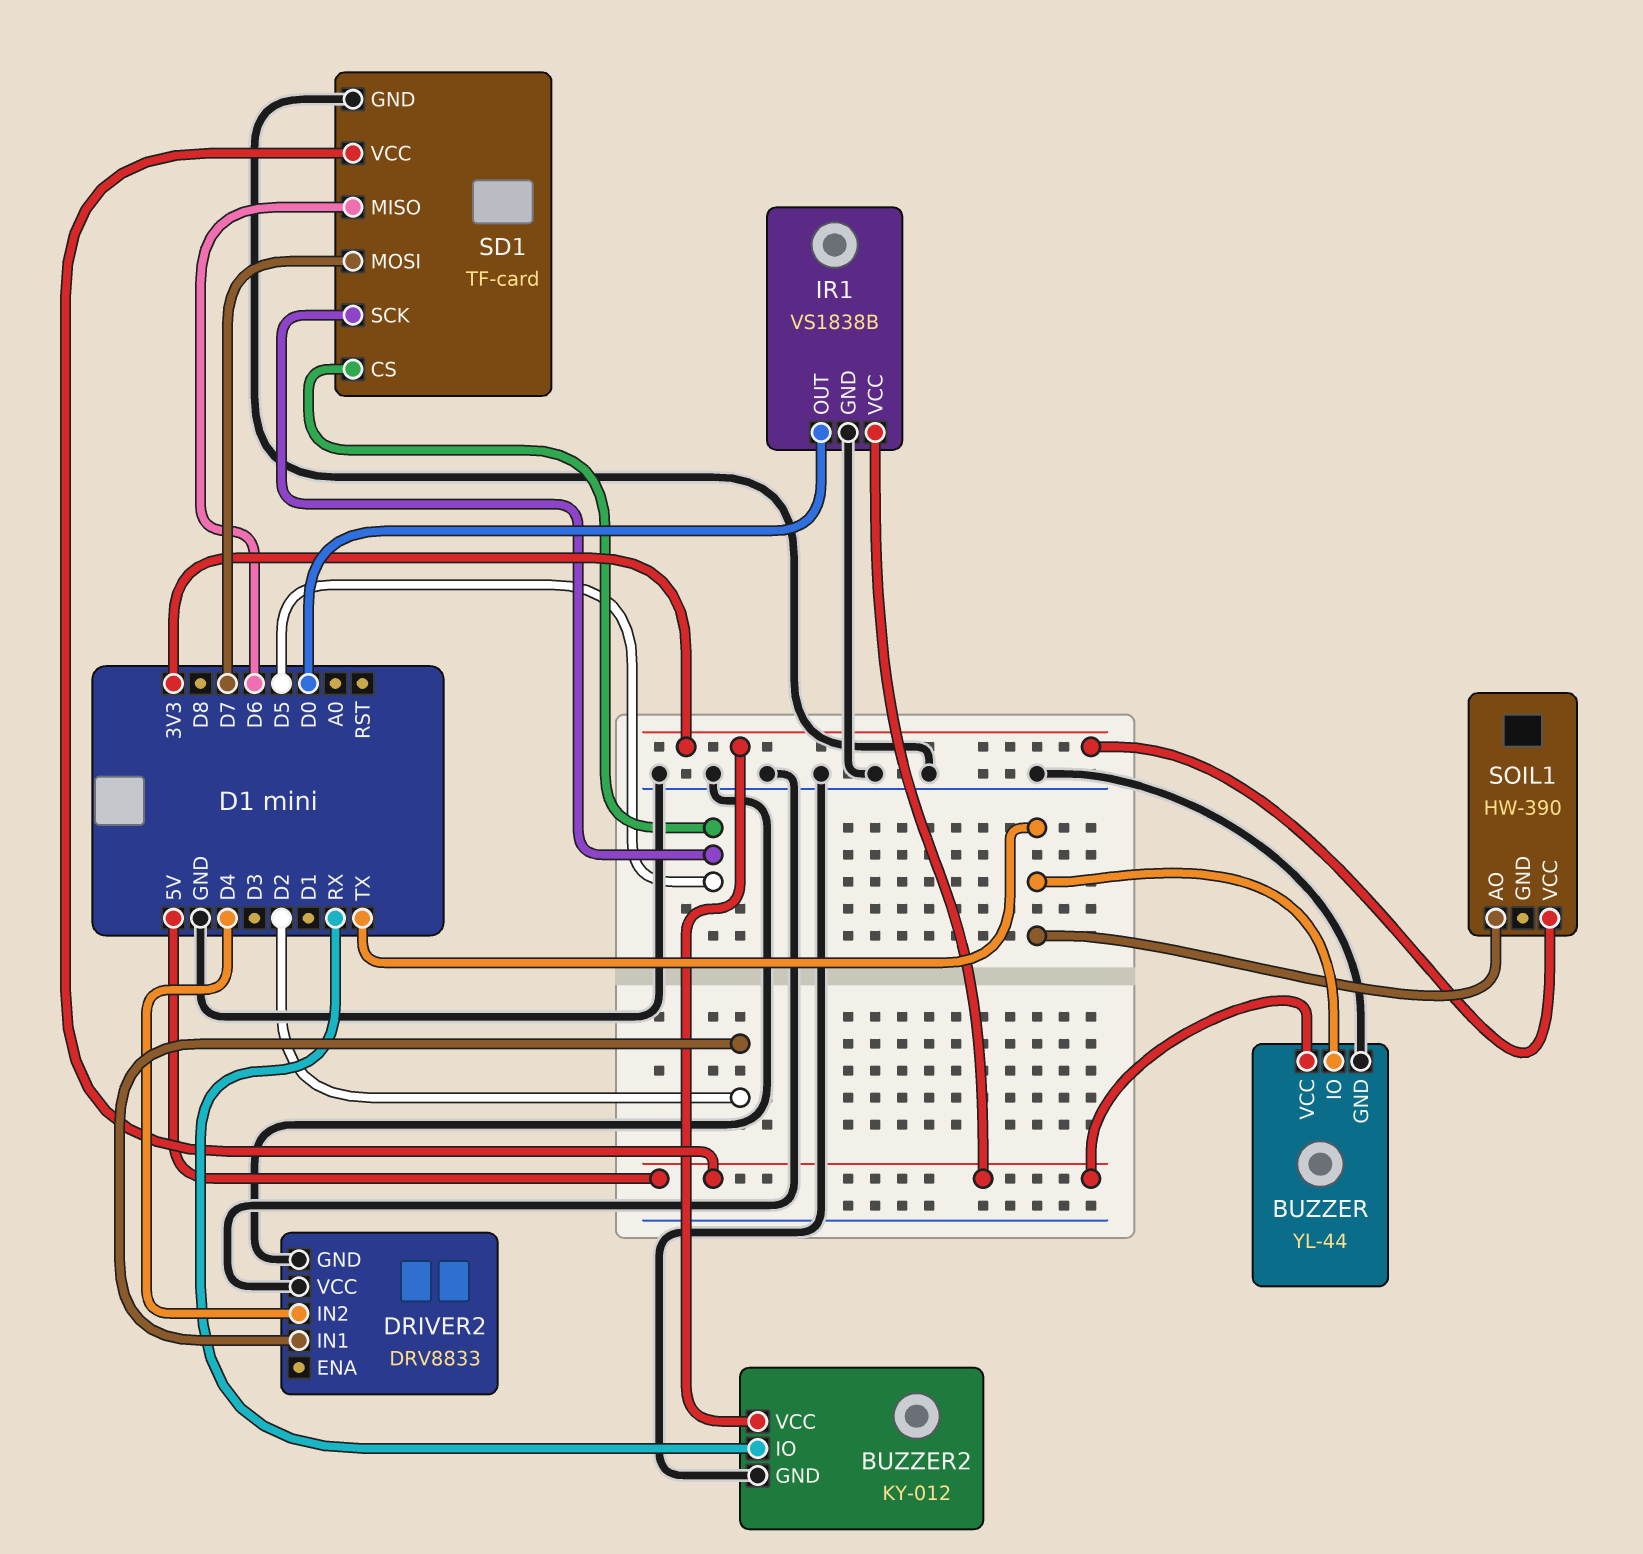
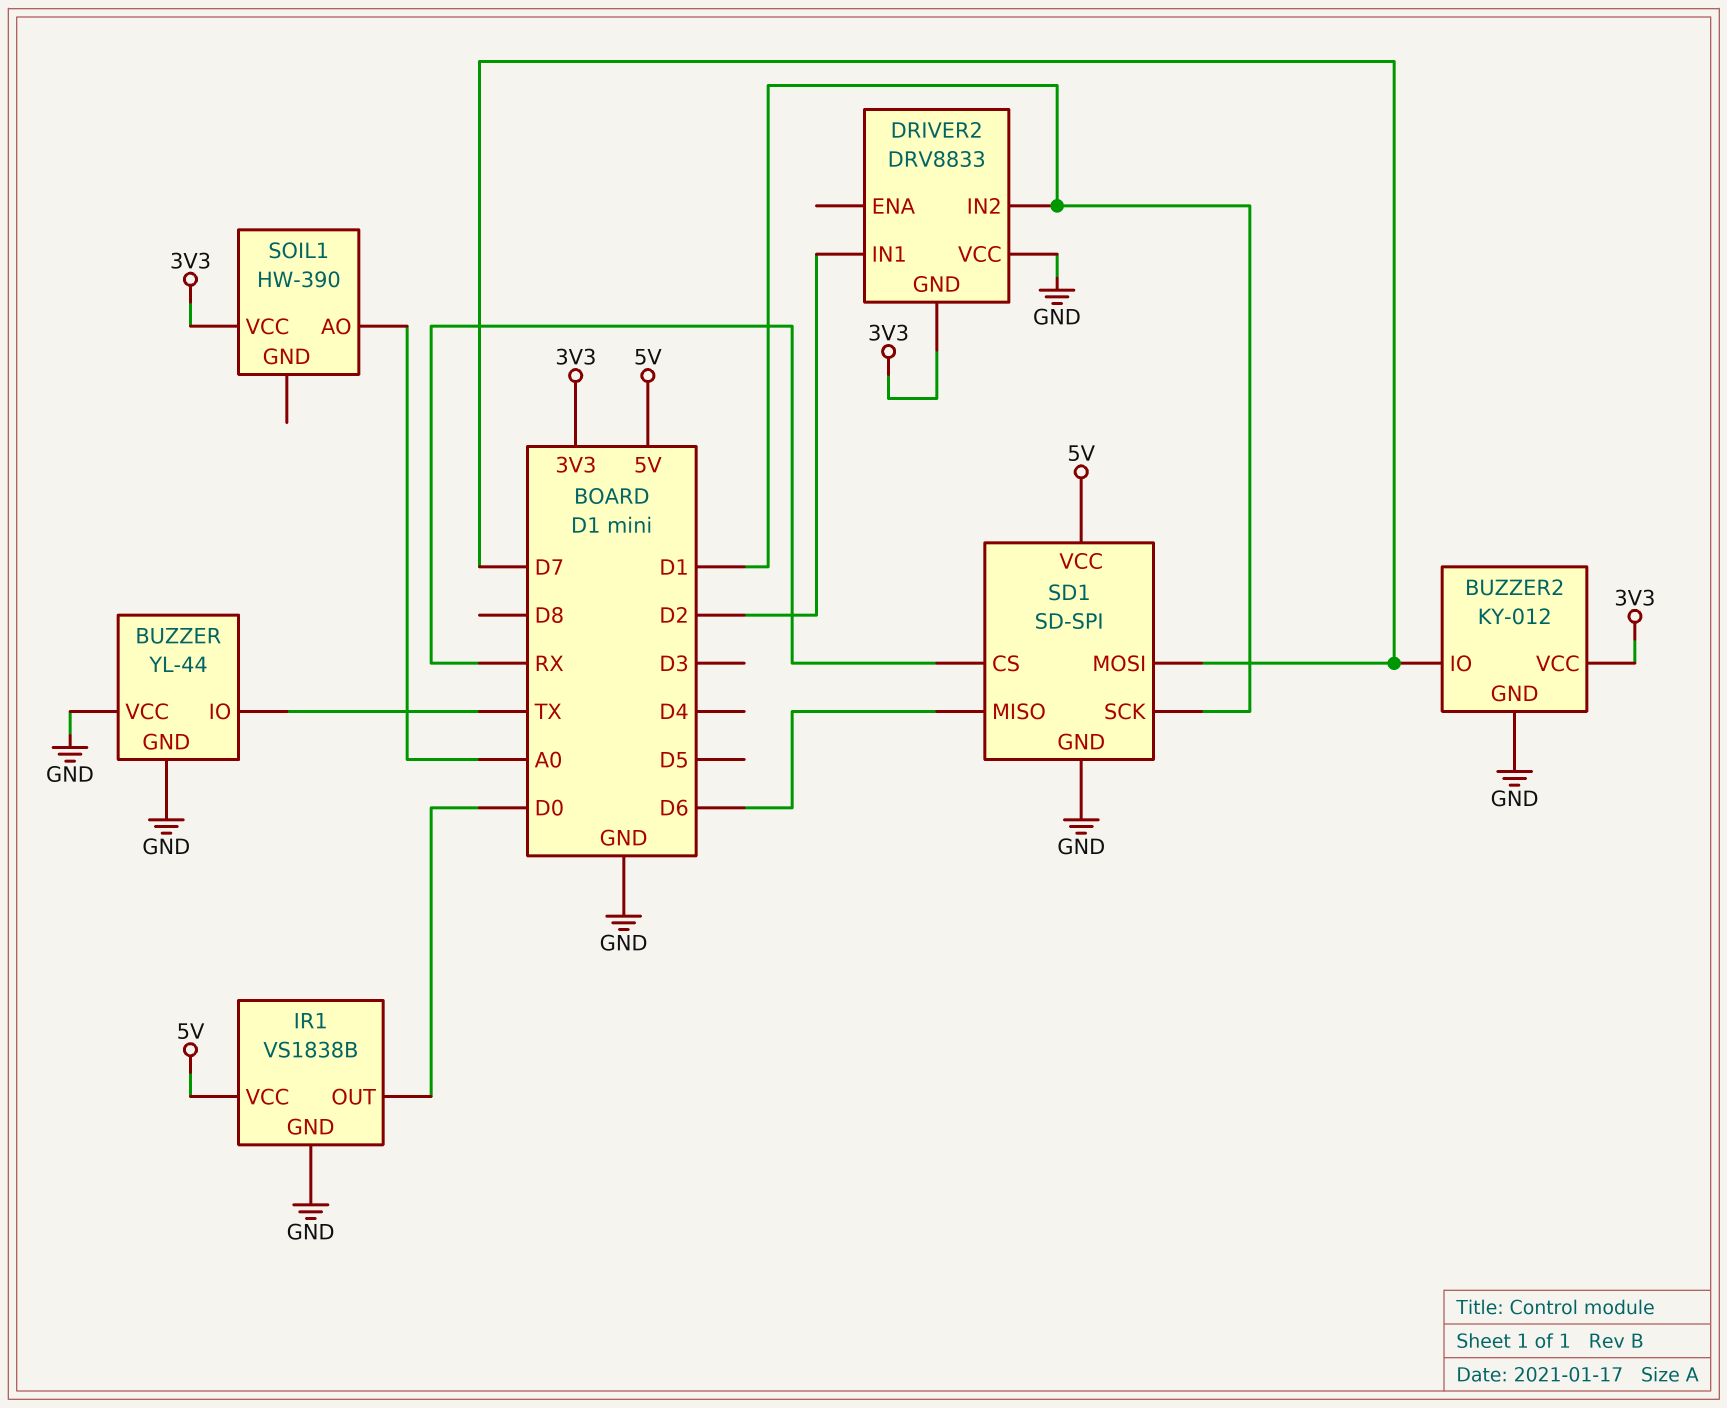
BUZZER pin VCC: 5V -> GND
BUZZER2 pin IO: RX -> D7
DRIVER2 pin GND: GND -> 3V3
DRIVER2 pin IN2: D4 -> D1
SD1: TF-card -> SD-SPI
SD1 pin CS: D5 -> RX
SD1 pin SCK: D5 -> D1
SOIL1 pin AO: TX -> A0

